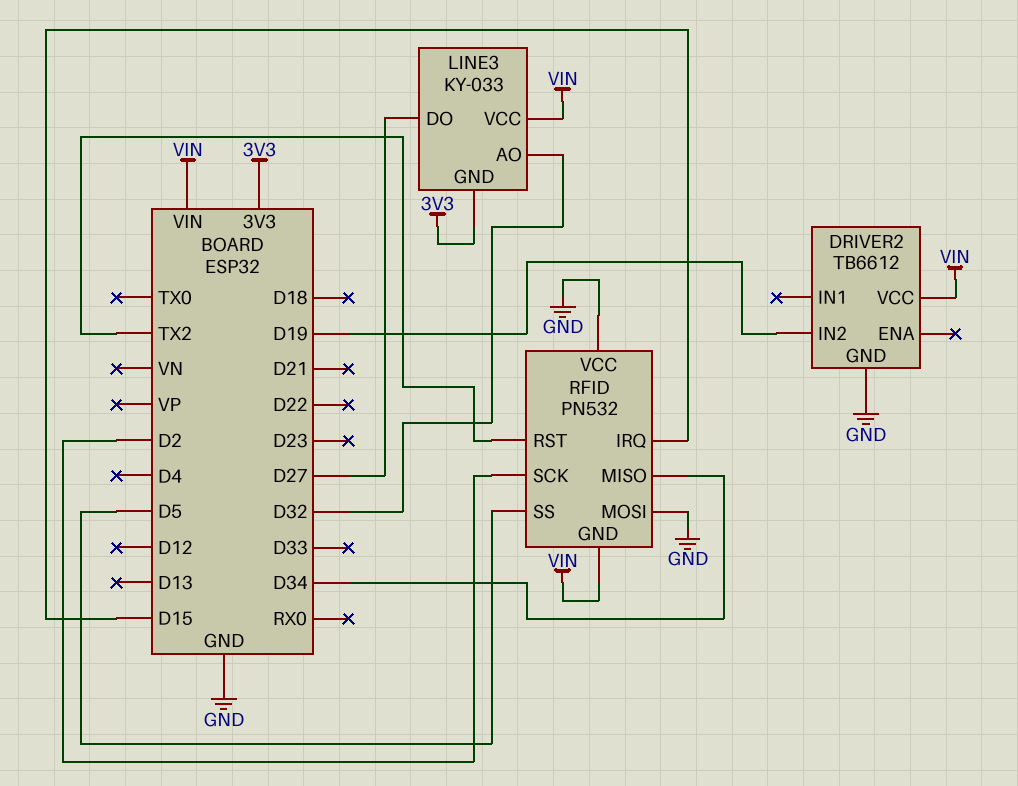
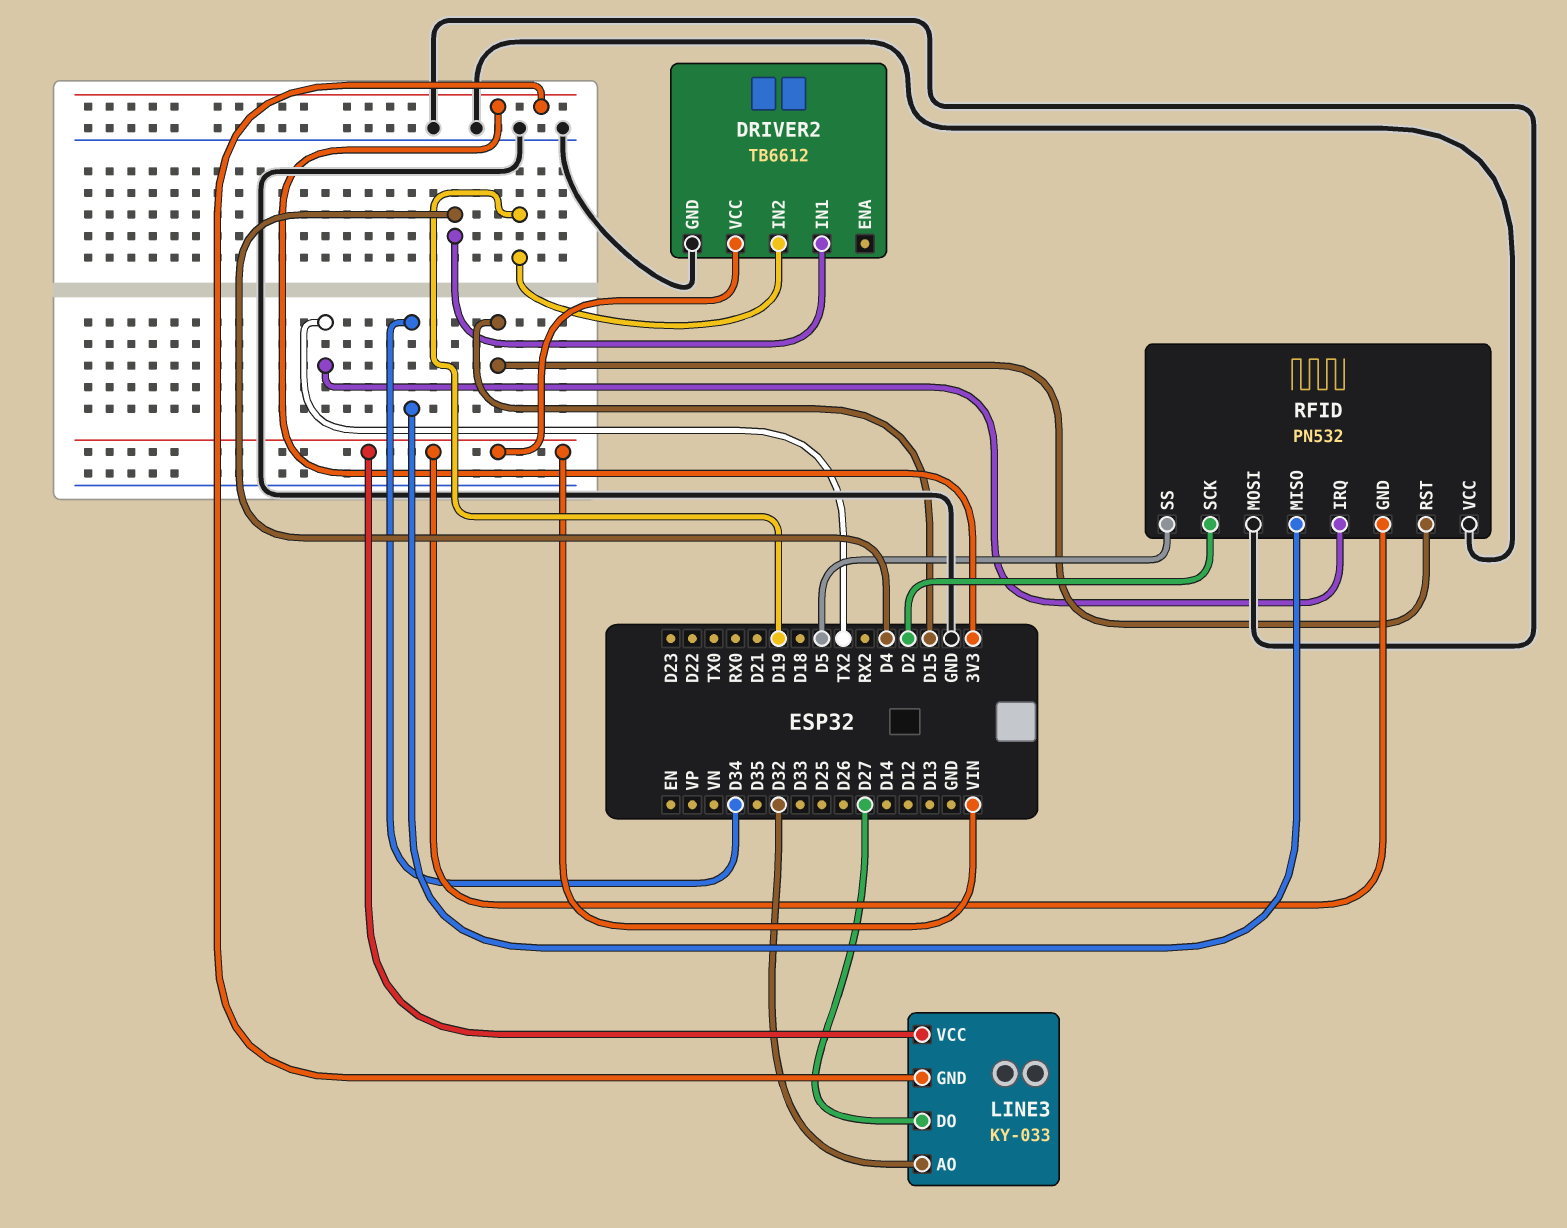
DRIVER2 pin IN1: none -> D4
RFID pin IRQ: D15 -> TX2
RFID pin RST: TX2 -> D15

